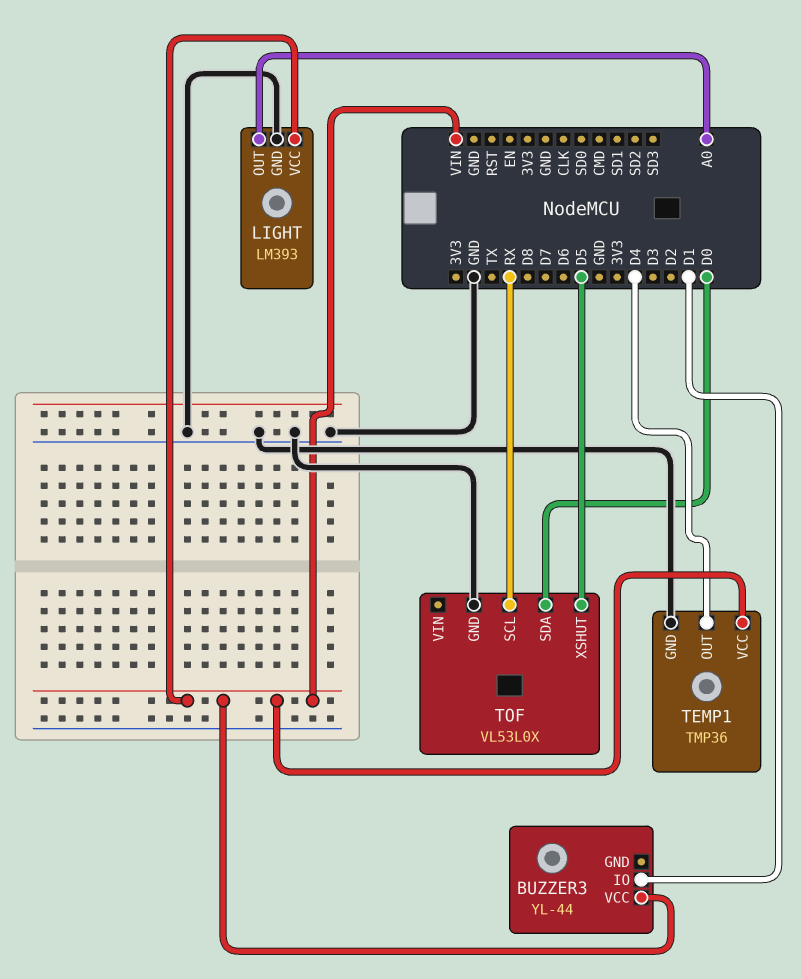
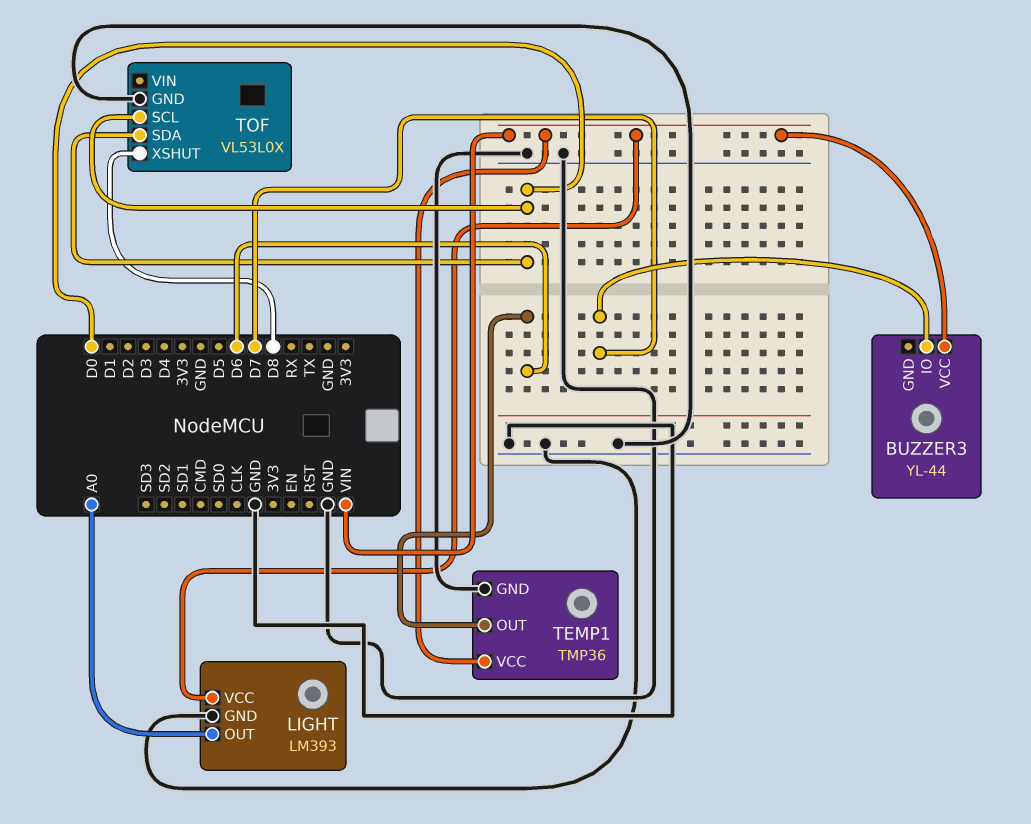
BUZZER3 pin IO: D1 -> D7
TEMP1 pin OUT: D4 -> D6
TOF pin SCL: RX -> D0
TOF pin XSHUT: D5 -> D8

